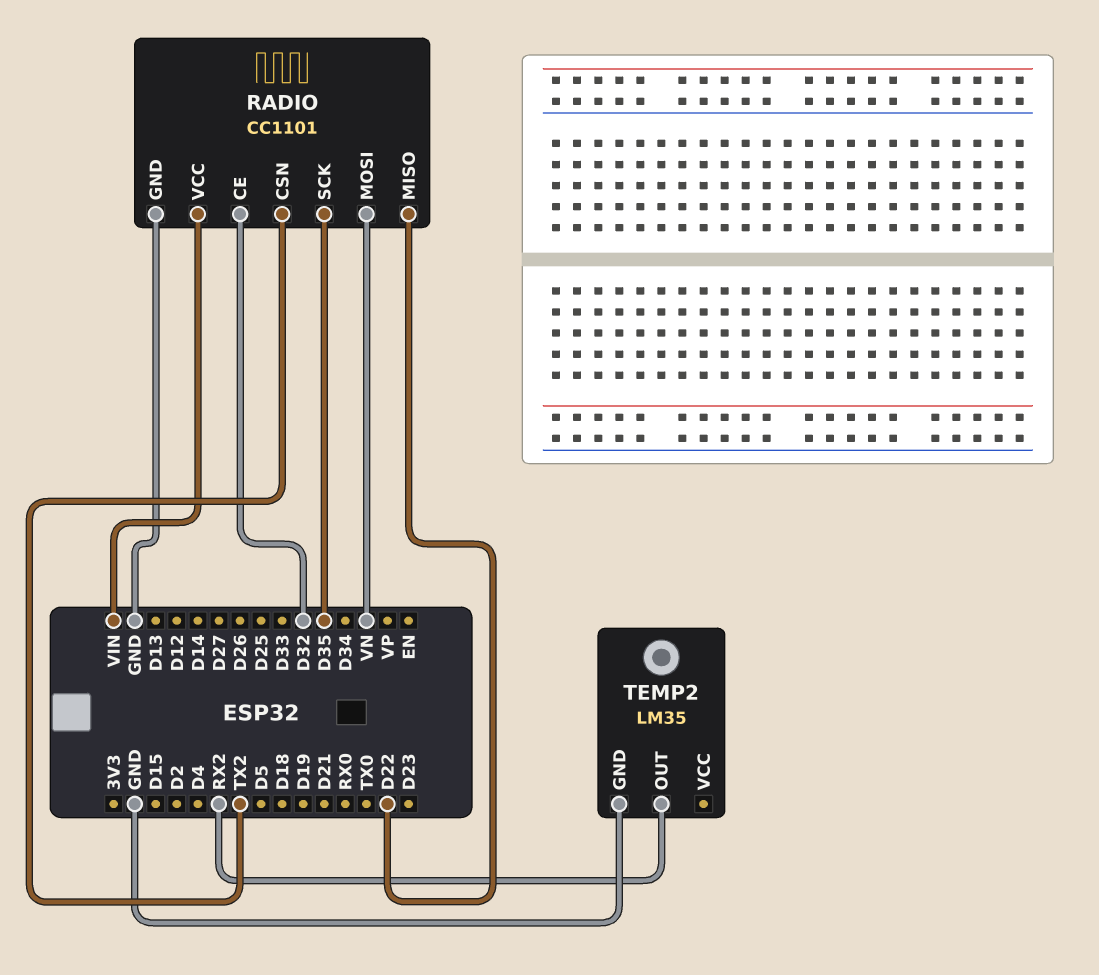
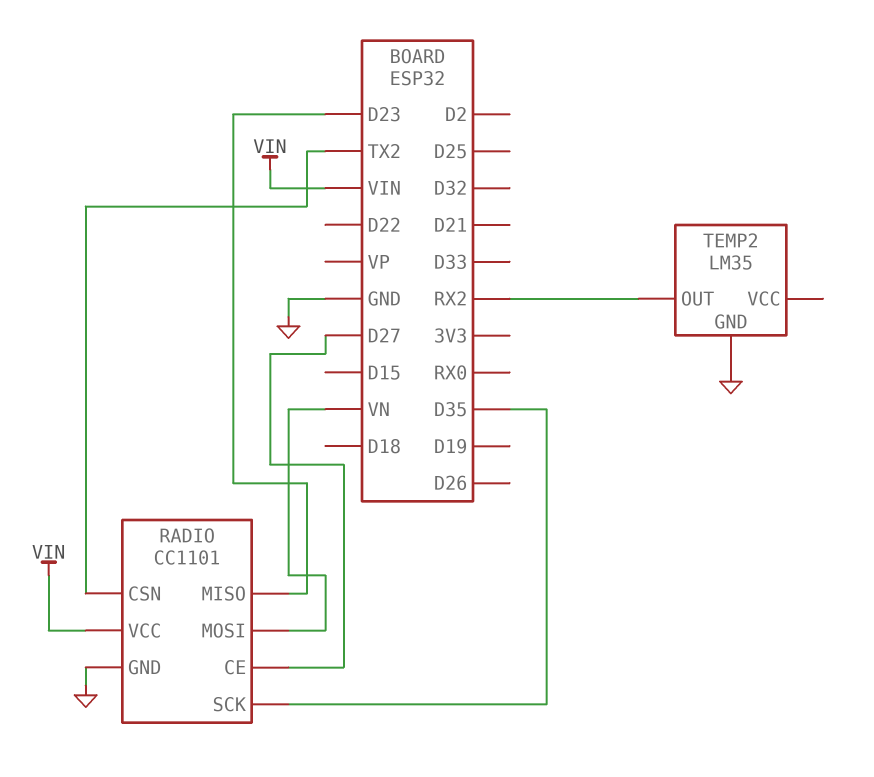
RADIO pin CE: D32 -> D27
RADIO pin MISO: D22 -> D23

